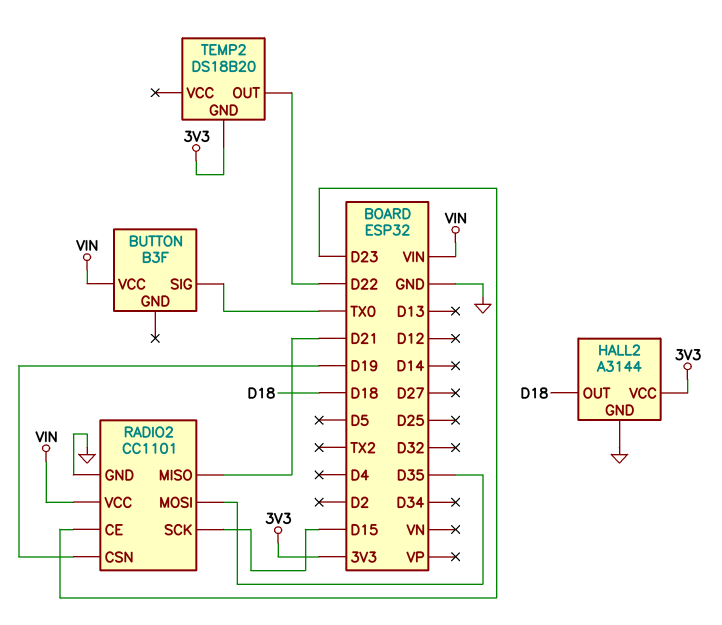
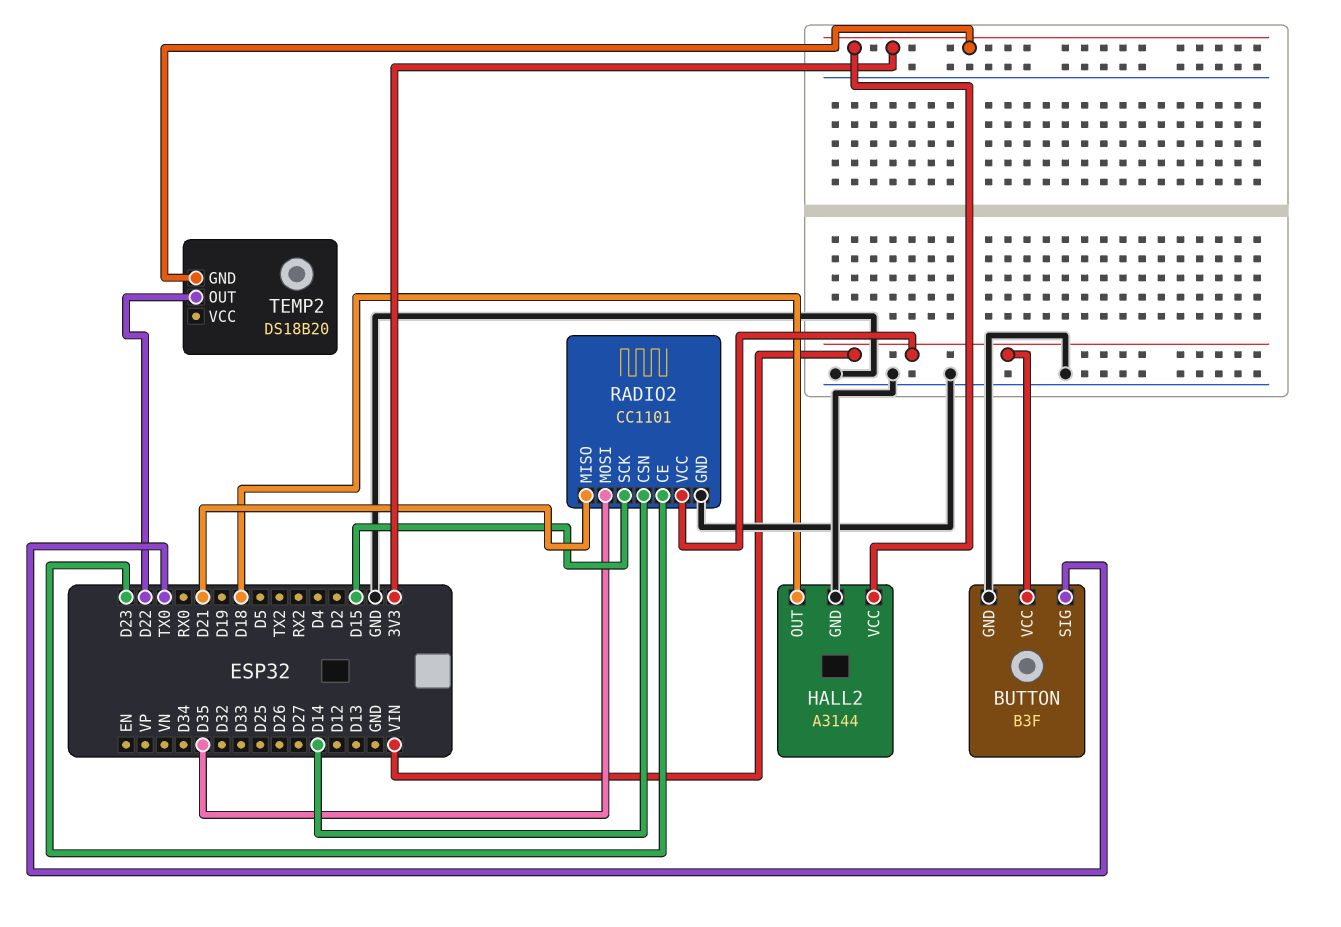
BUTTON pin GND: none -> GND
RADIO2 pin CSN: D19 -> D14

